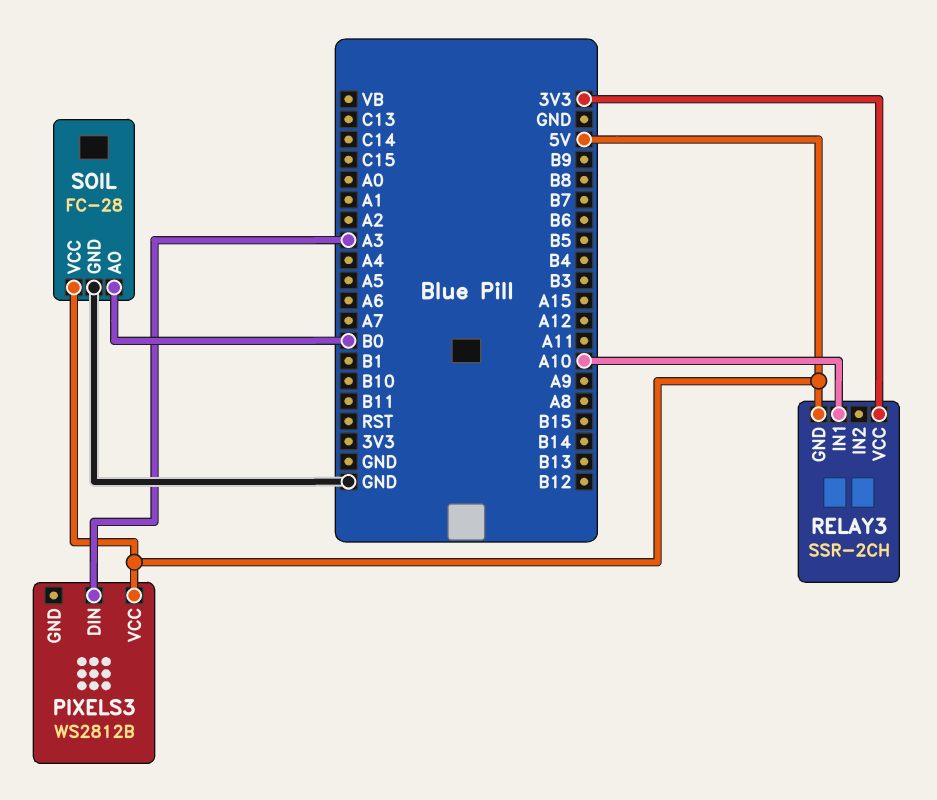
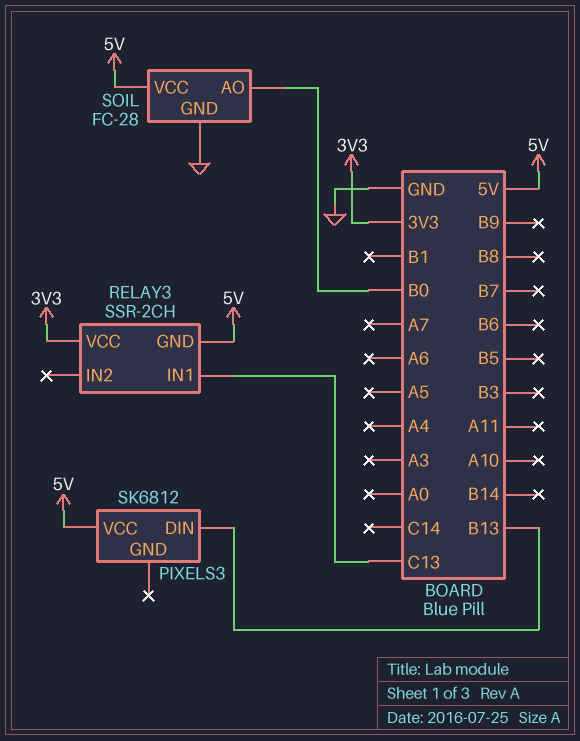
PIXELS3: WS2812B -> SK6812
PIXELS3 pin DIN: A3 -> B13
RELAY3 pin IN1: A10 -> C13

